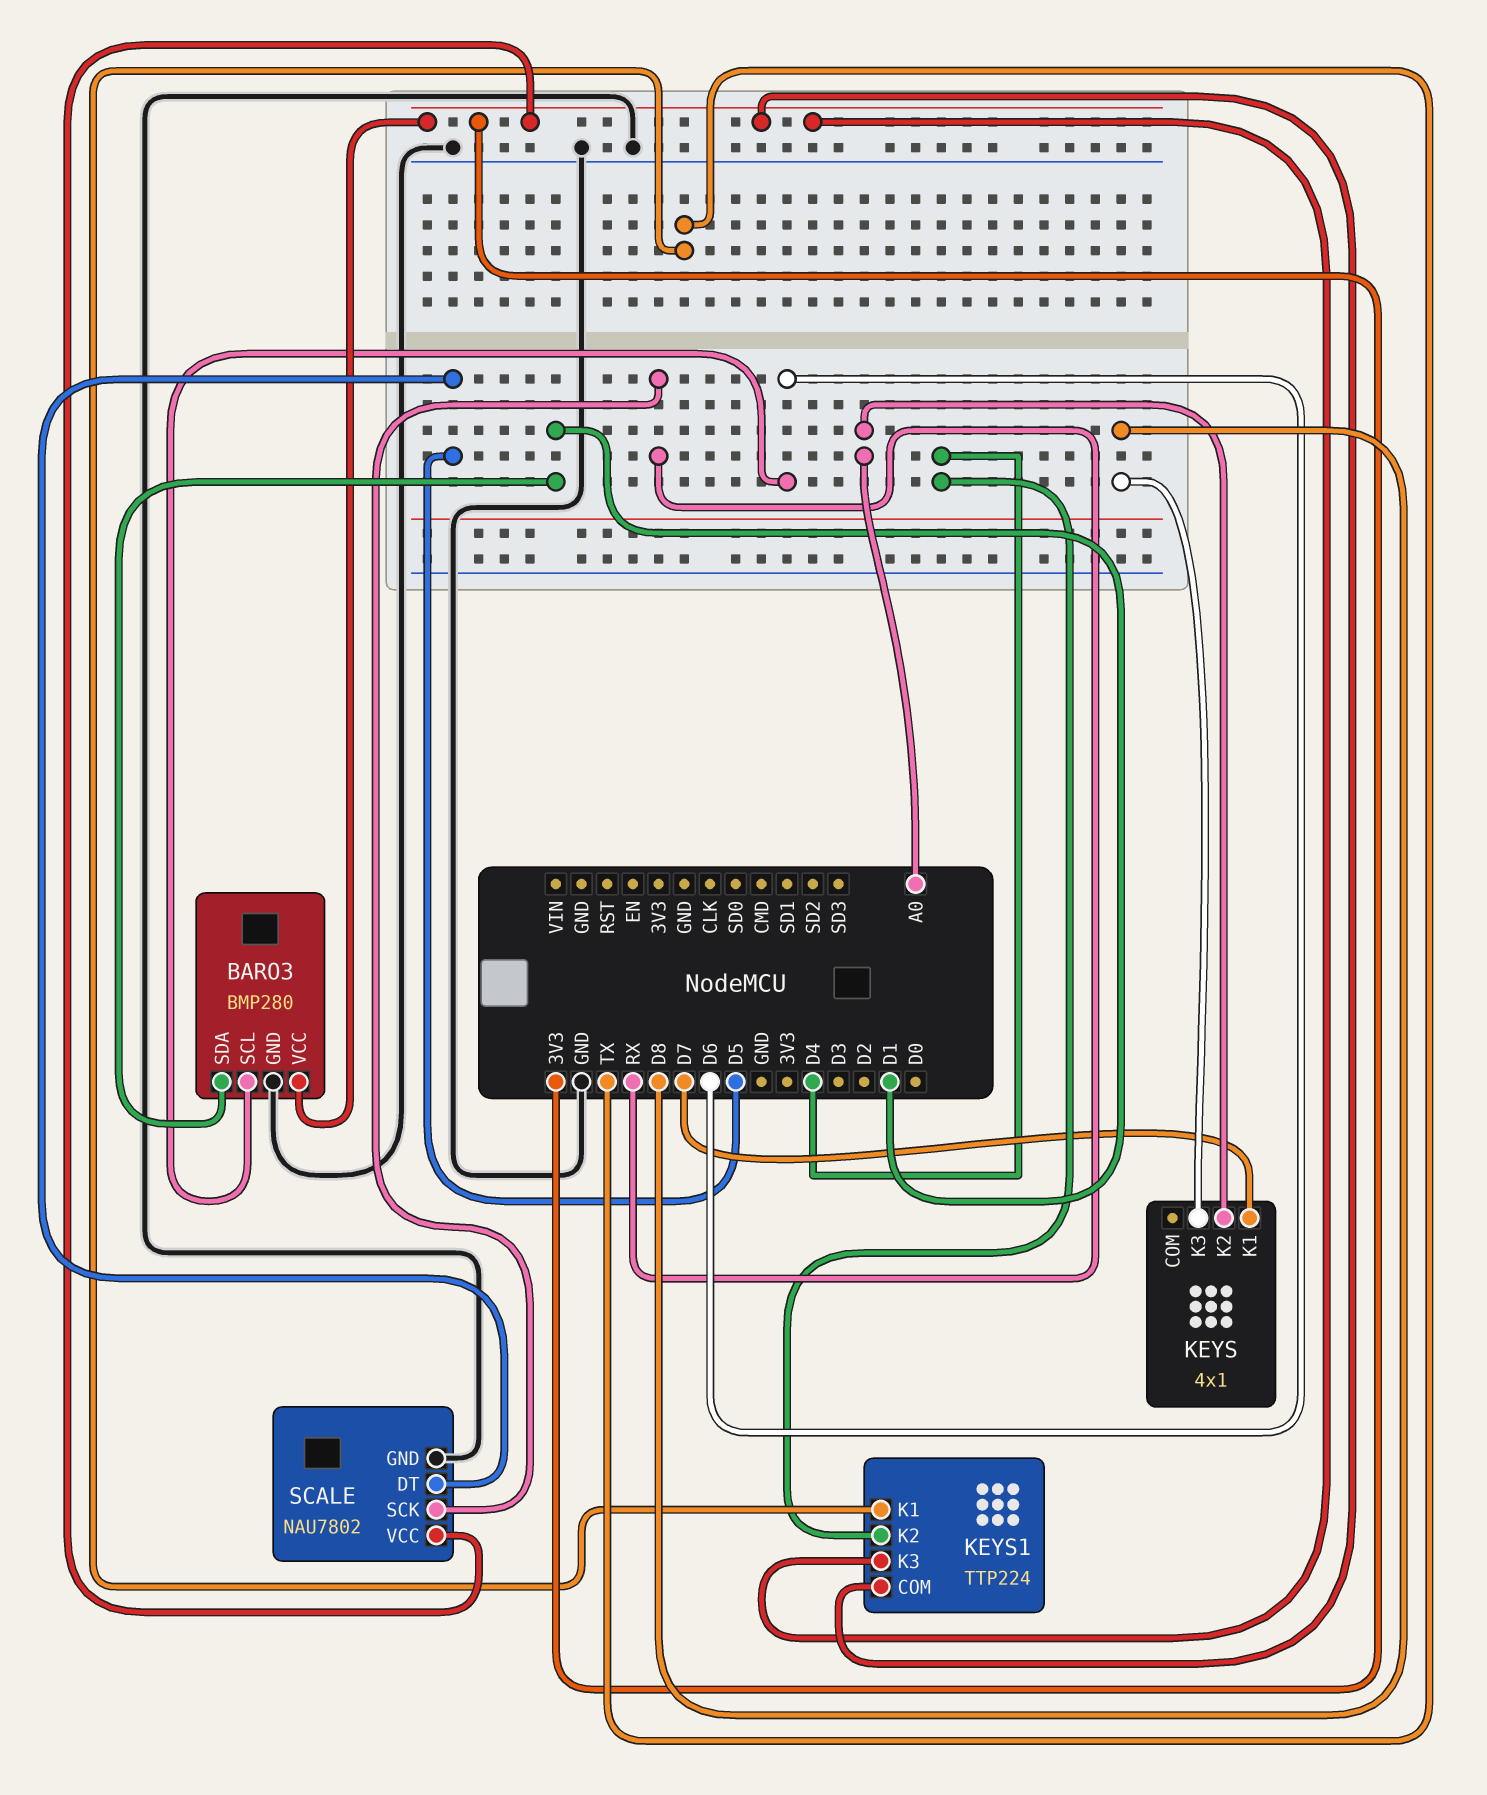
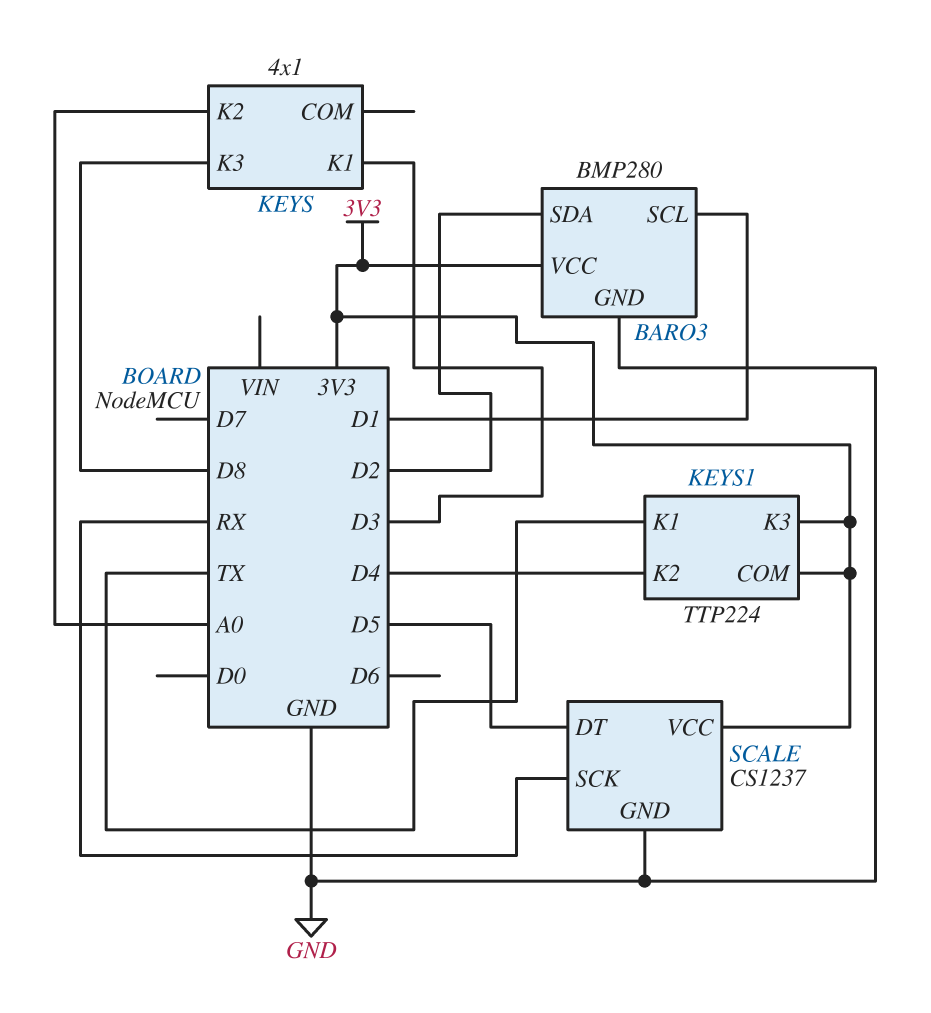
BARO3 pin SCL: D6 -> D1
BARO3 pin SDA: D1 -> D2
KEYS pin K1: D7 -> D3
SCALE: NAU7802 -> CS1237

